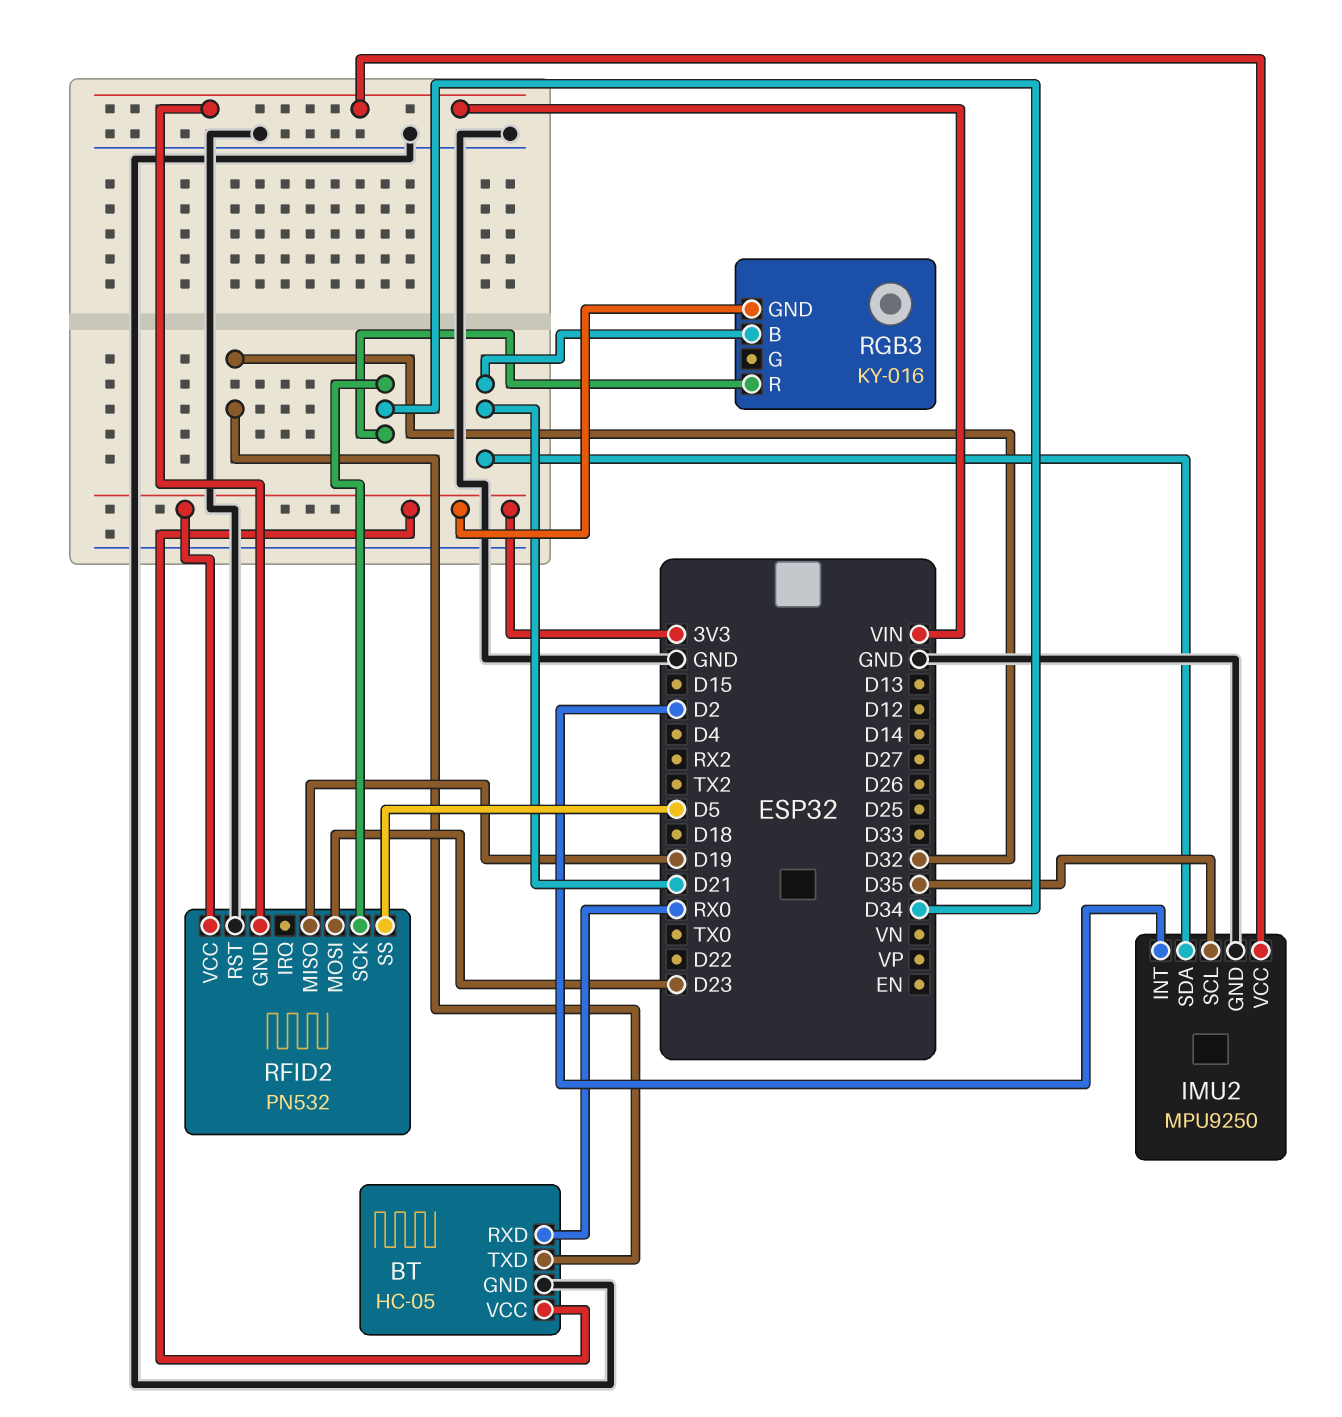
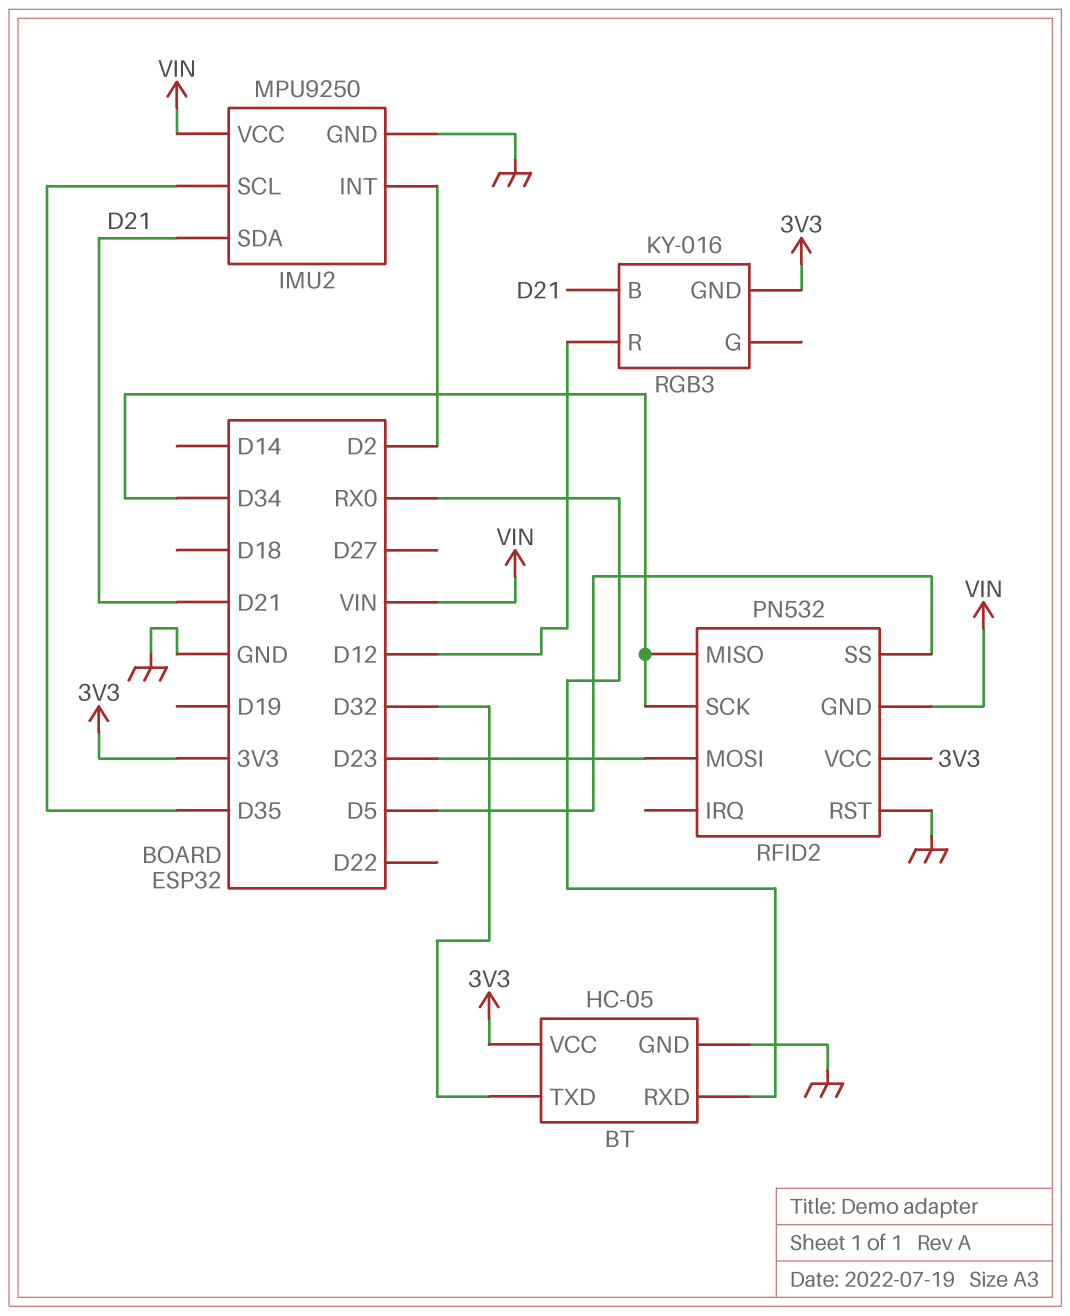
RFID2 pin MISO: D19 -> D34
RGB3 pin R: D34 -> D12

